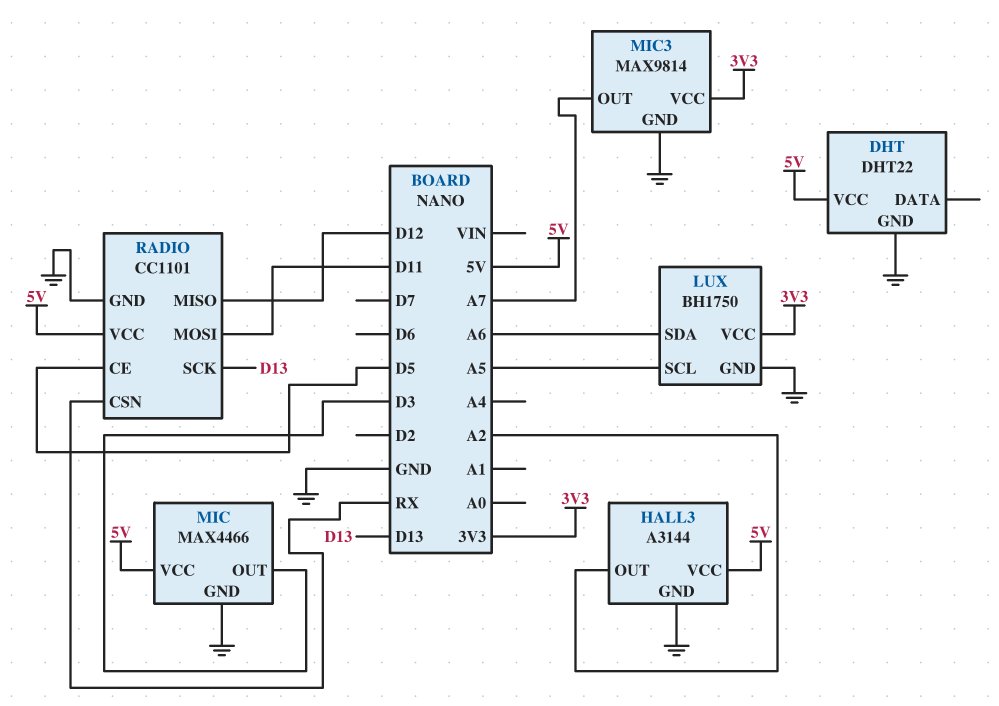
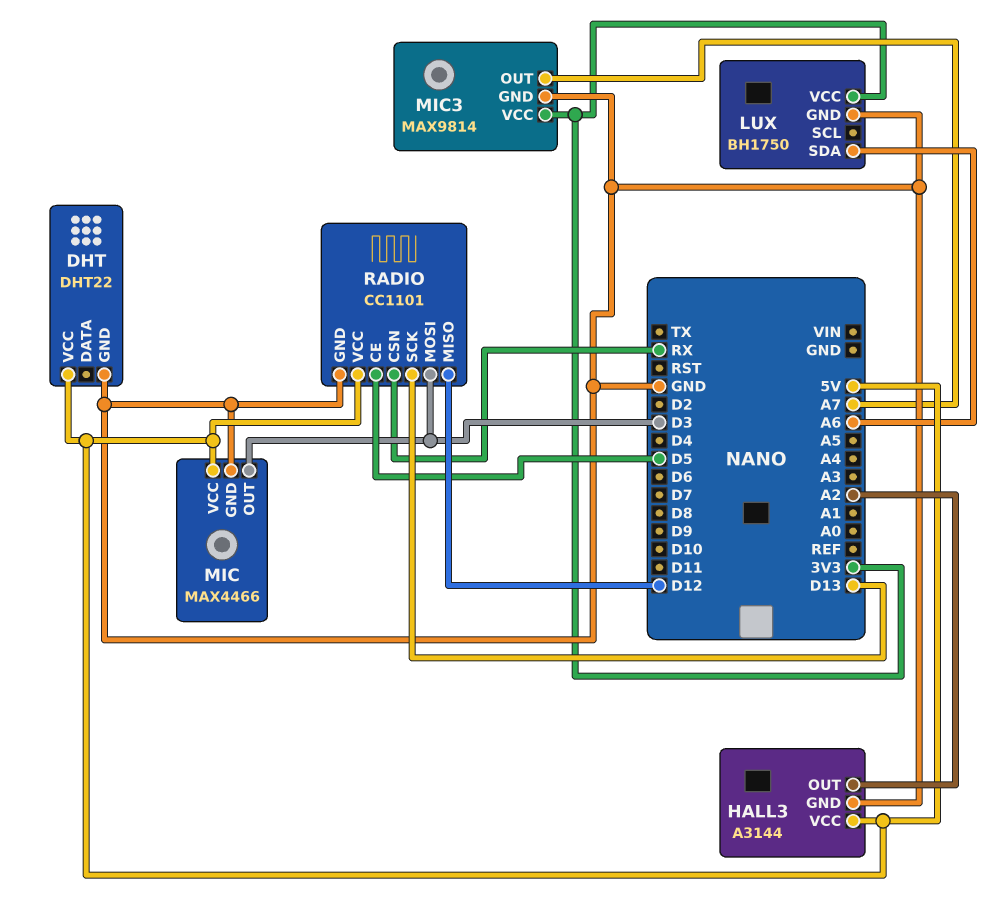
LUX pin SCL: A5 -> none
RADIO pin MOSI: D11 -> D3

